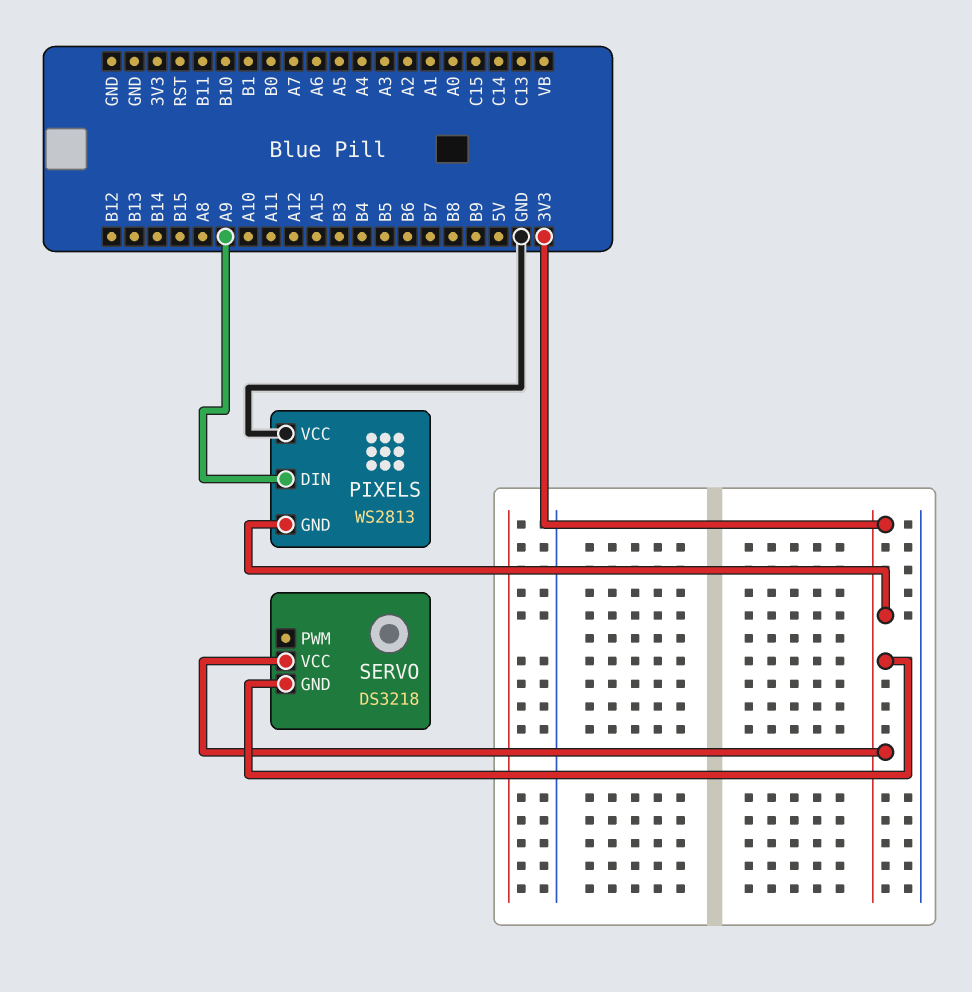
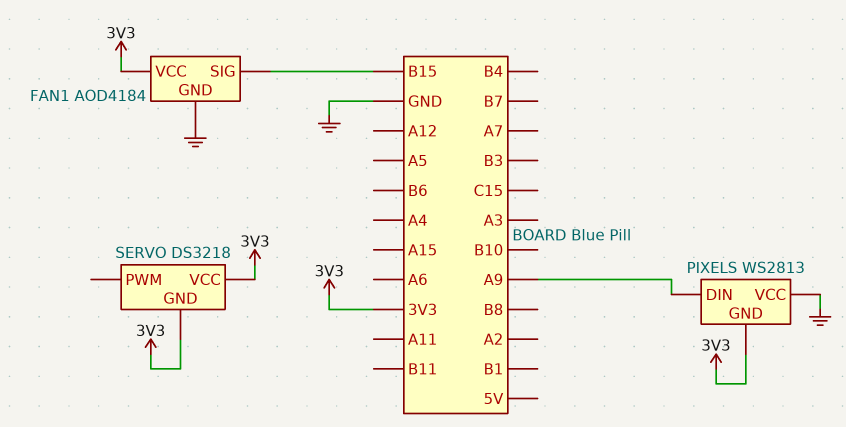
FAN1: none -> AOD4184
FAN1 pin GND: none -> GND
FAN1 pin SIG: none -> B15
FAN1 pin VCC: none -> 3V3

